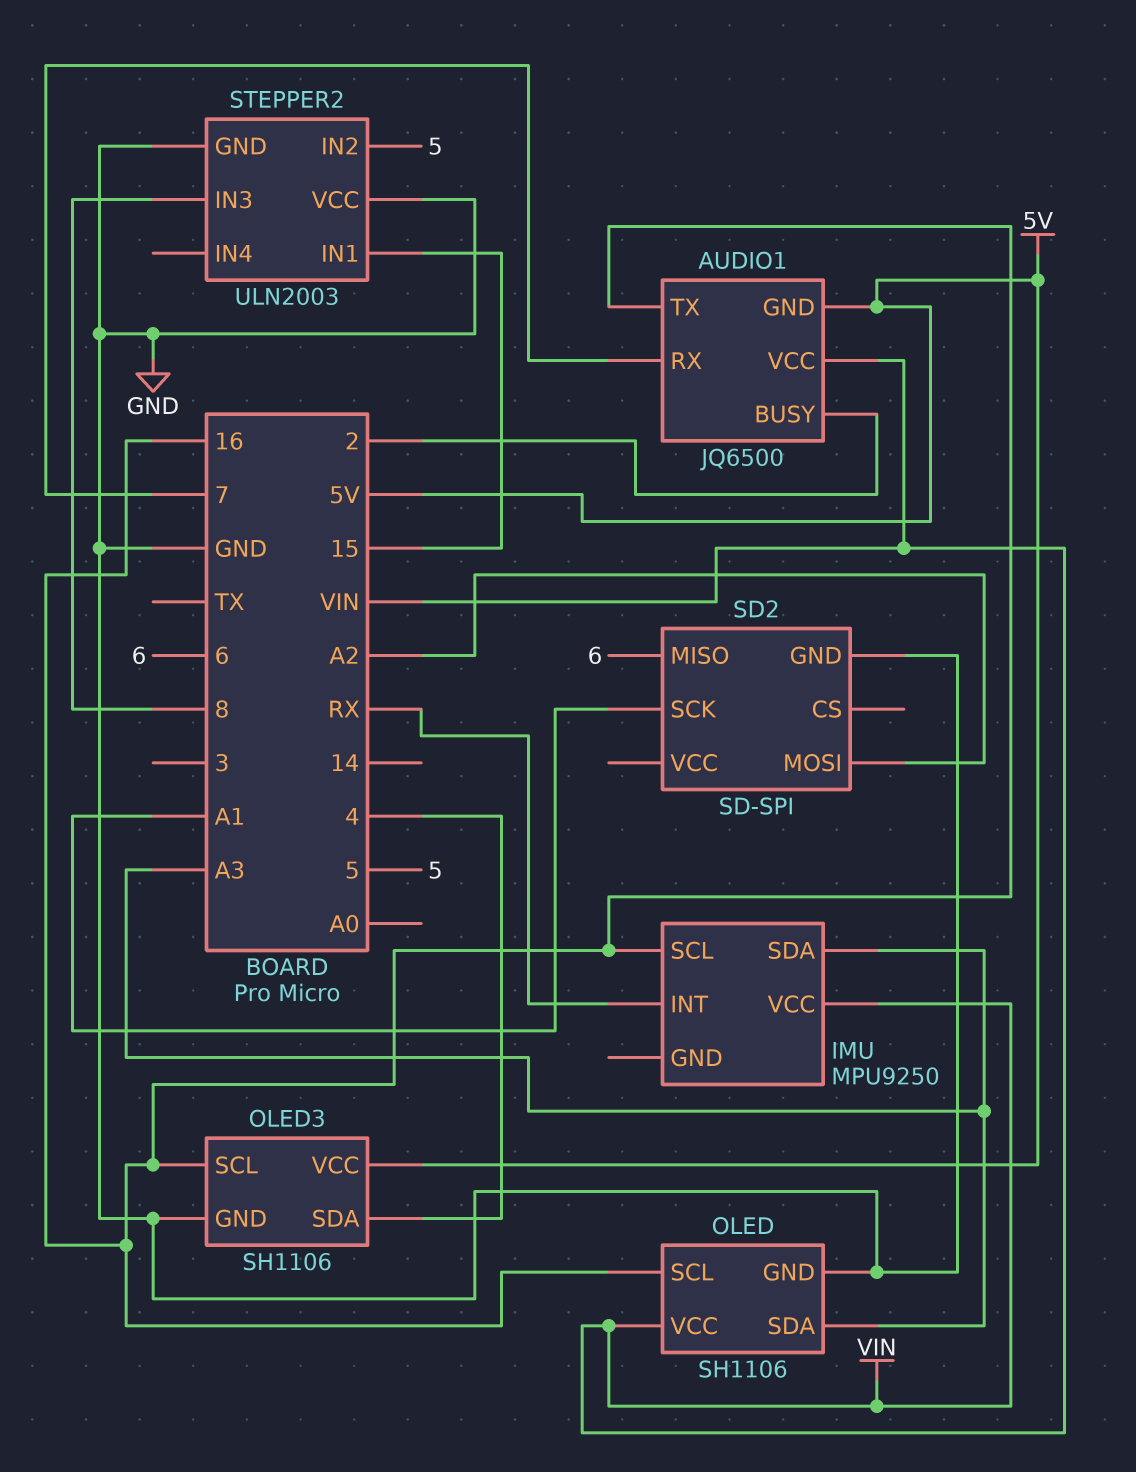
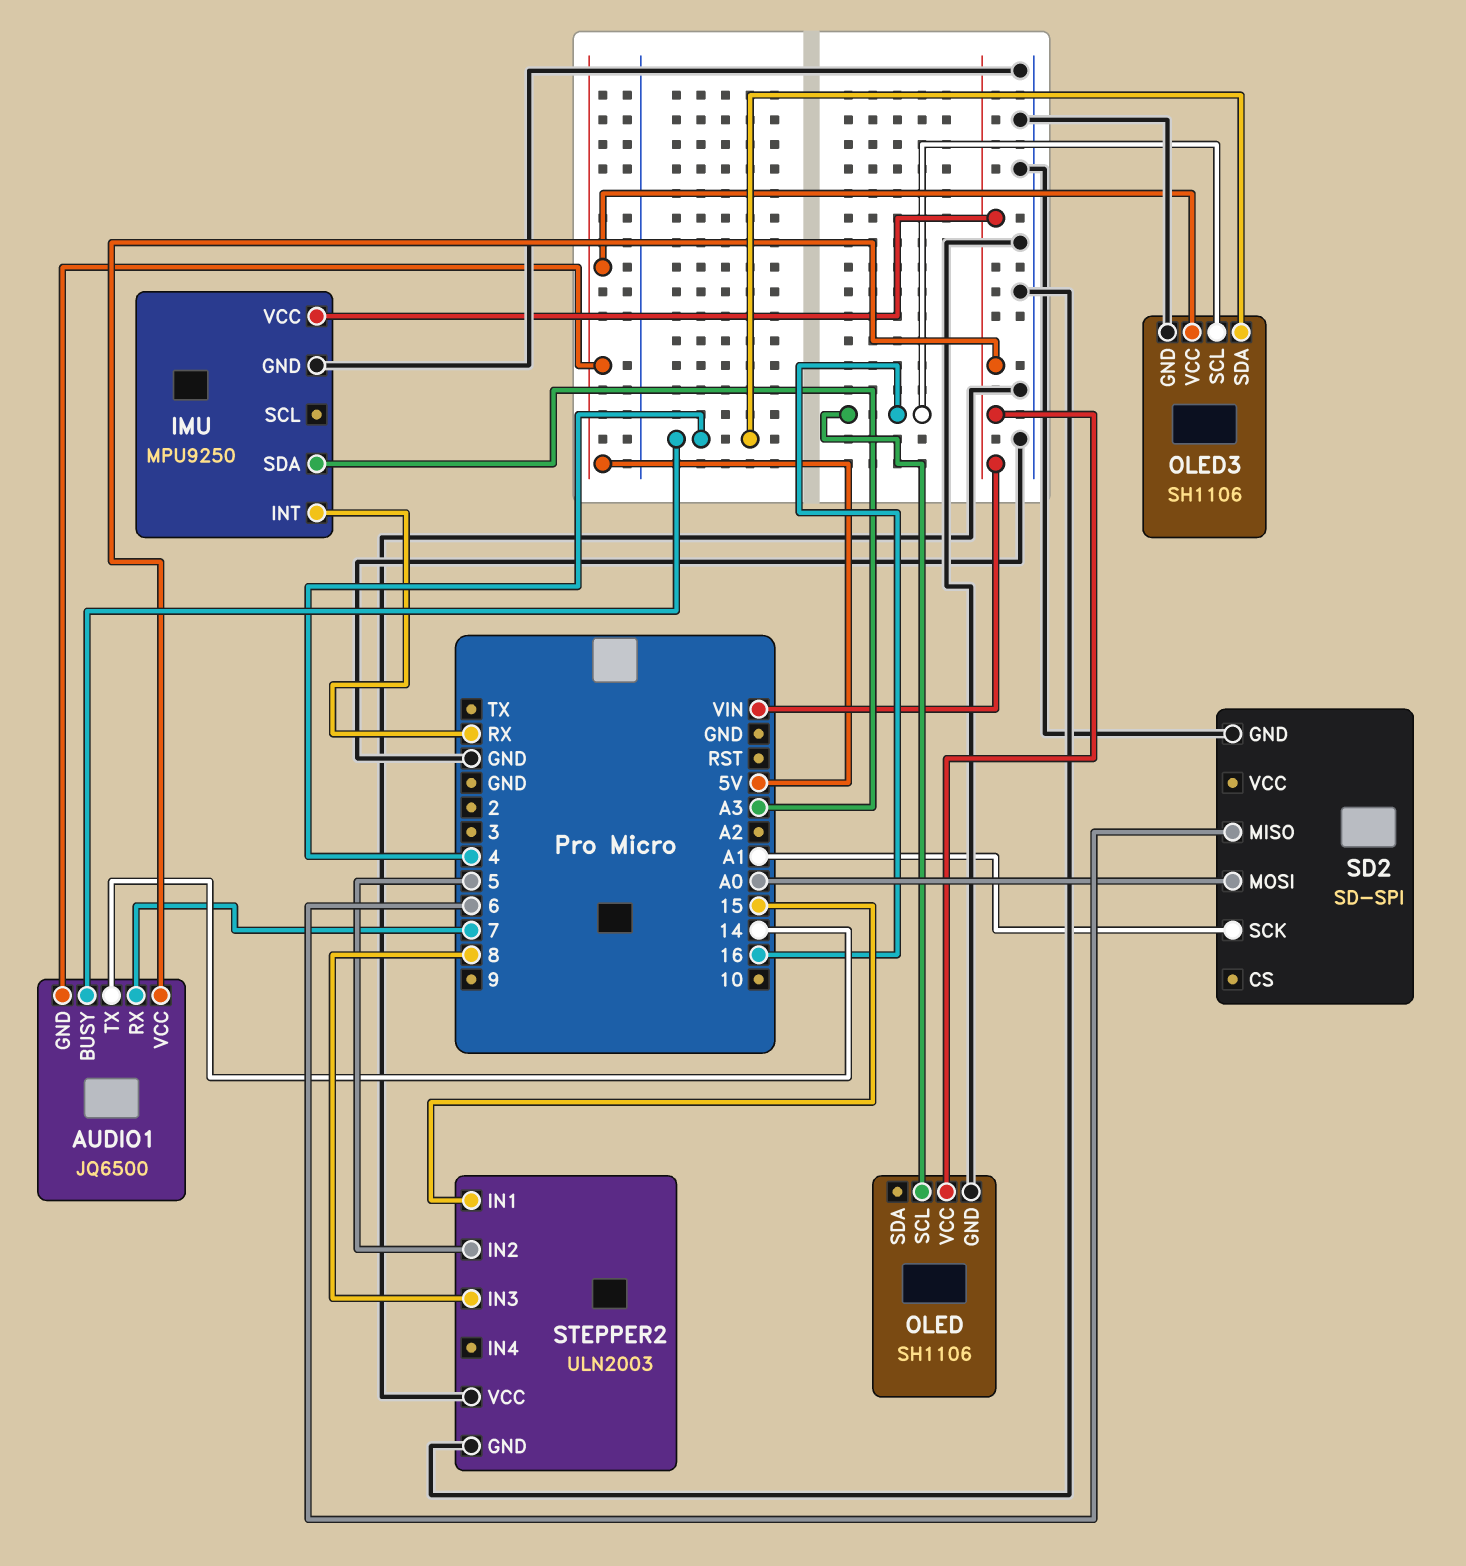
AUDIO1 pin BUSY: 2 -> 4
AUDIO1 pin TX: 16 -> 14
IMU pin GND: none -> GND
IMU pin SCL: 16 -> none
OLED pin SDA: A3 -> none
SD2 pin MOSI: A2 -> A0

